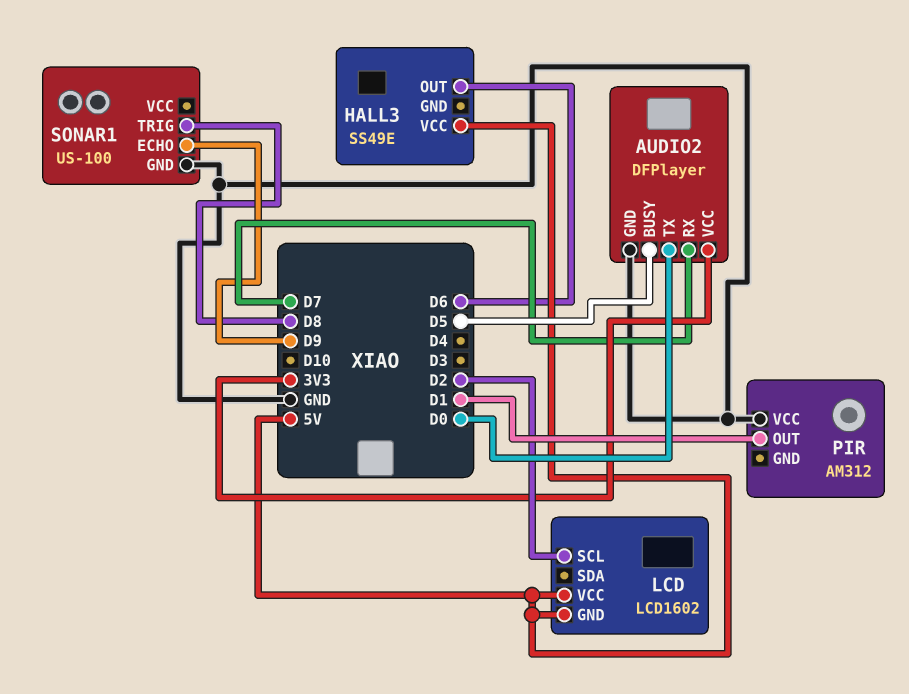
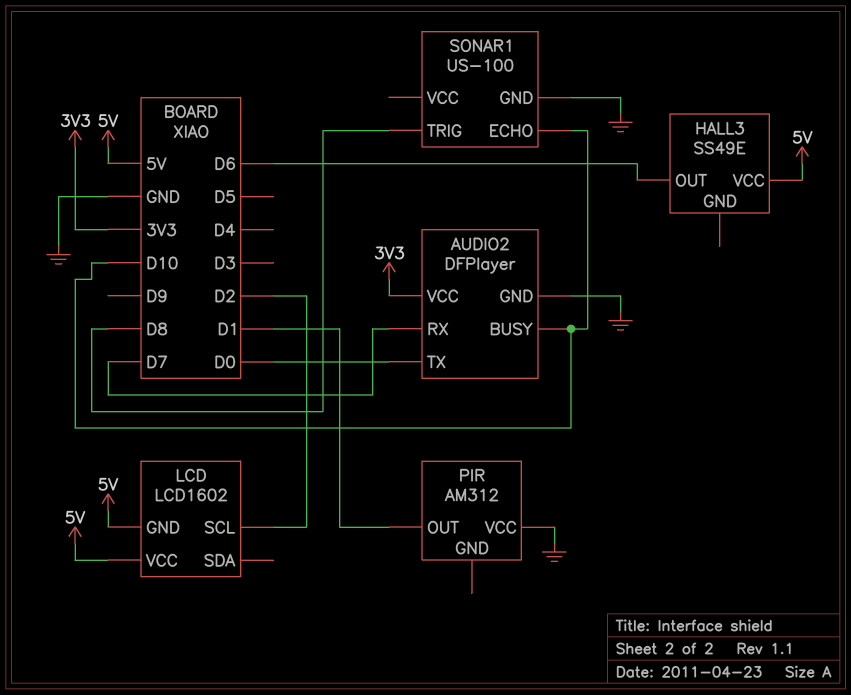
AUDIO2 pin BUSY: D5 -> D10
SONAR1 pin ECHO: D9 -> D10

